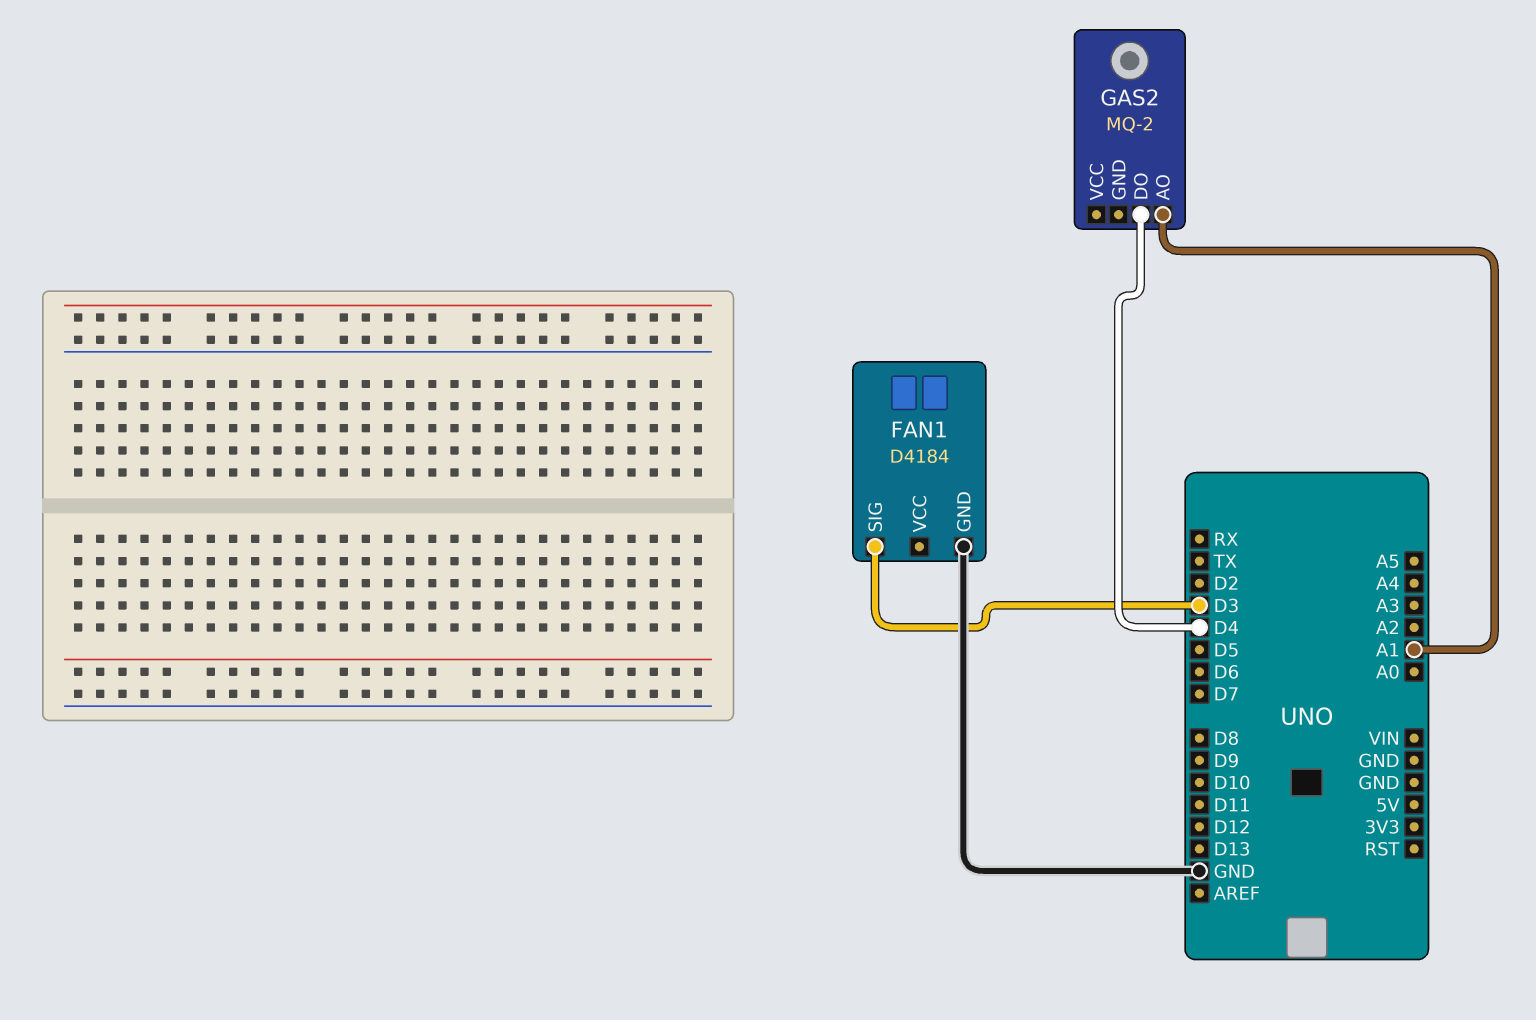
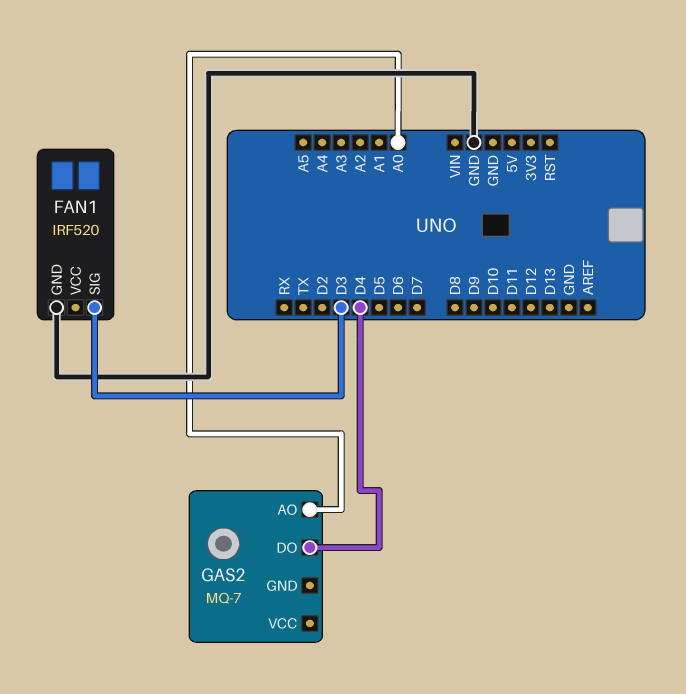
FAN1: D4184 -> IRF520
GAS2: MQ-2 -> MQ-7
GAS2 pin AO: A1 -> A0

